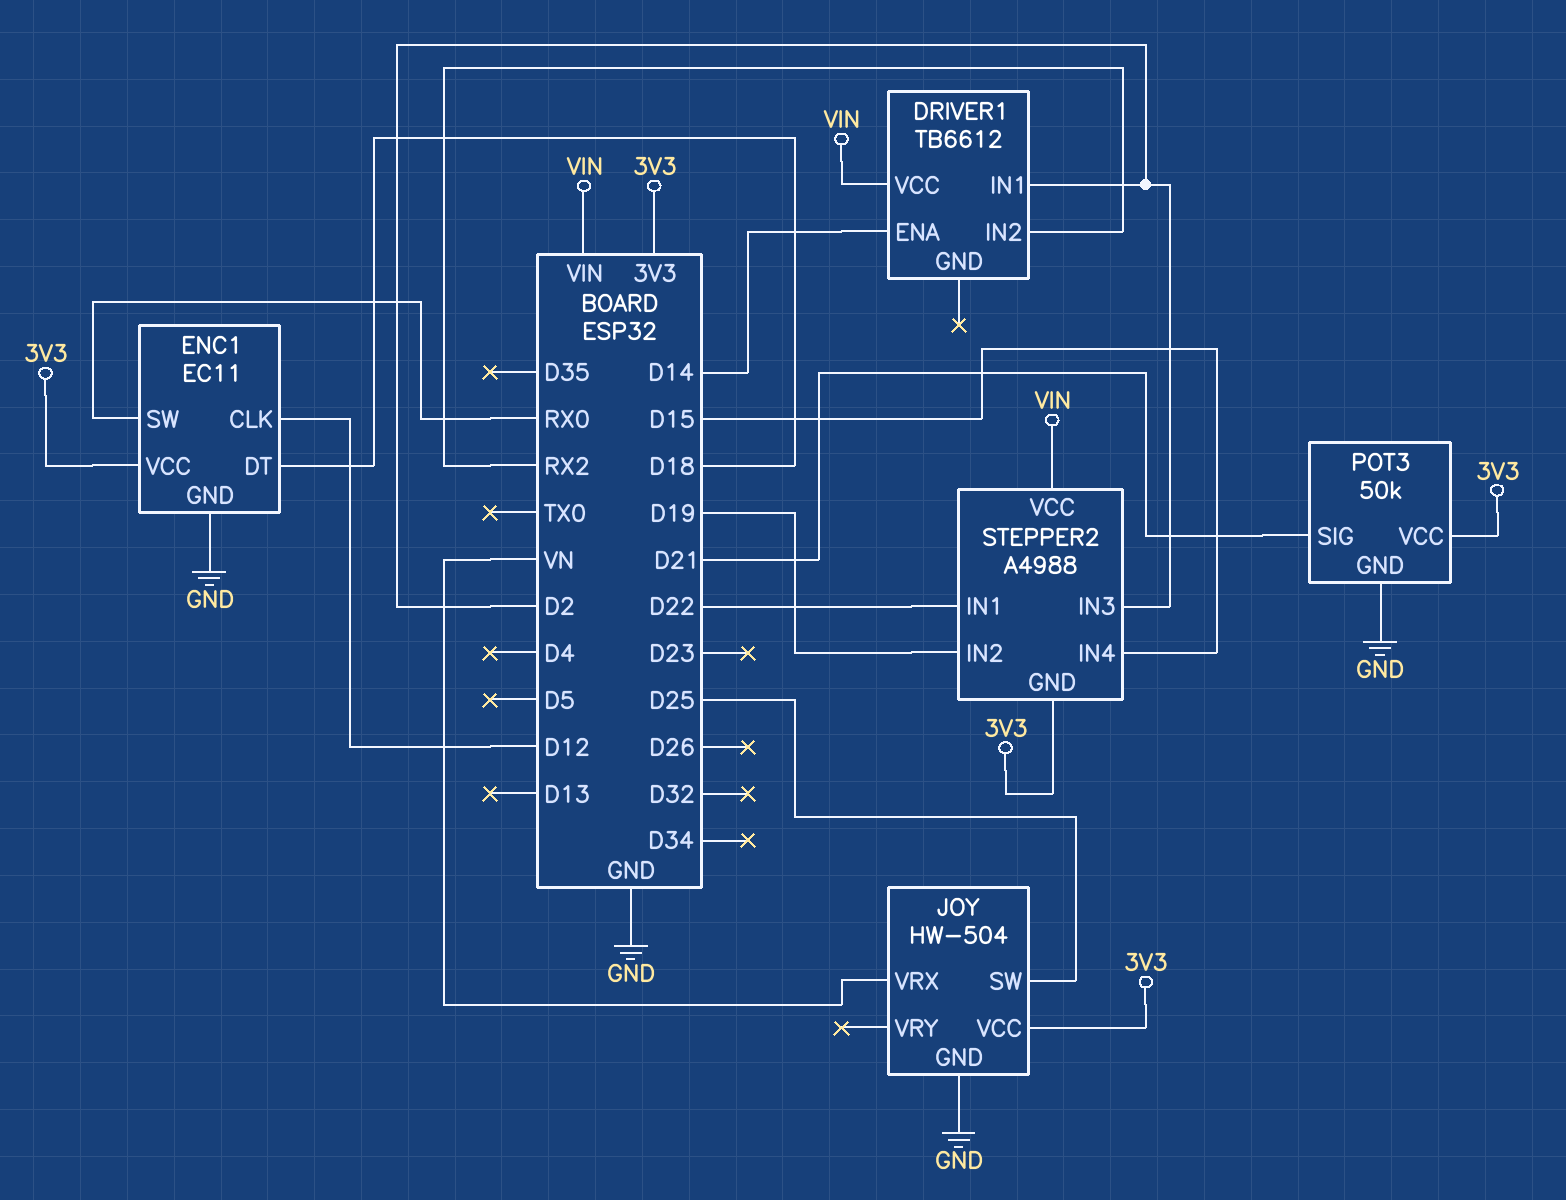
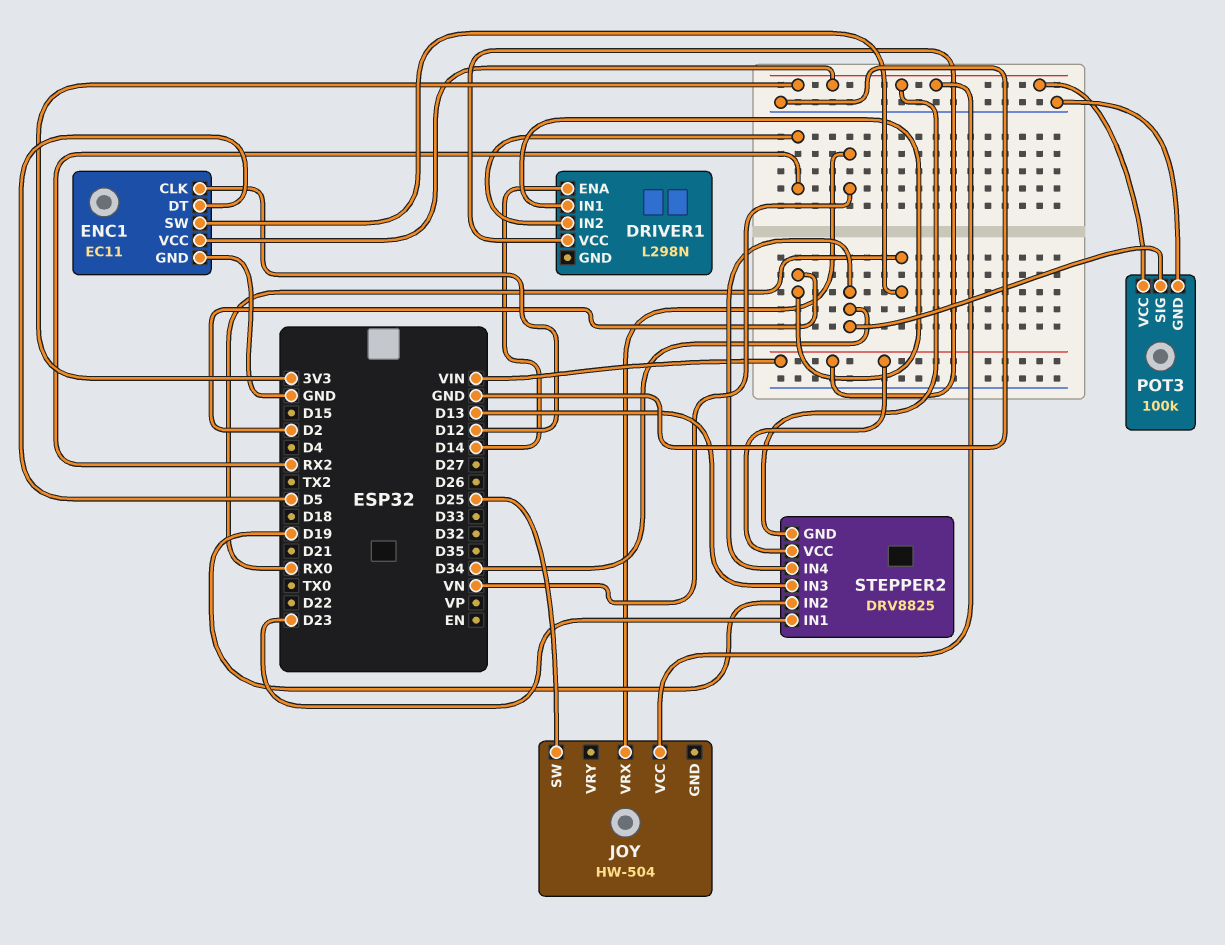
DRIVER1: TB6612 -> L298N
ENC1 pin DT: D18 -> D5
JOY pin GND: GND -> none
POT3: 50k -> 100k
POT3 pin SIG: D21 -> D34
STEPPER2: A4988 -> DRV8825
STEPPER2 pin IN1: D22 -> D23
STEPPER2 pin IN3: D2 -> D13
STEPPER2 pin IN4: D15 -> D34

